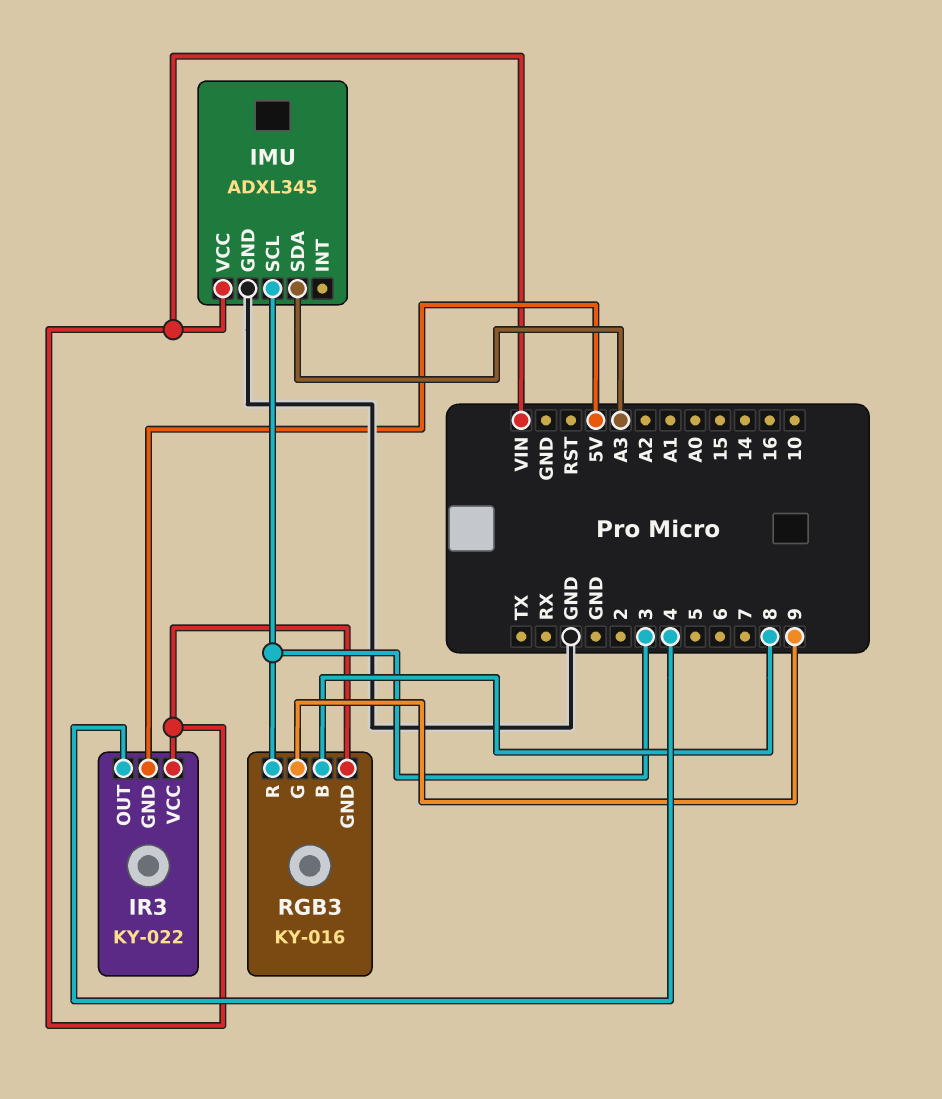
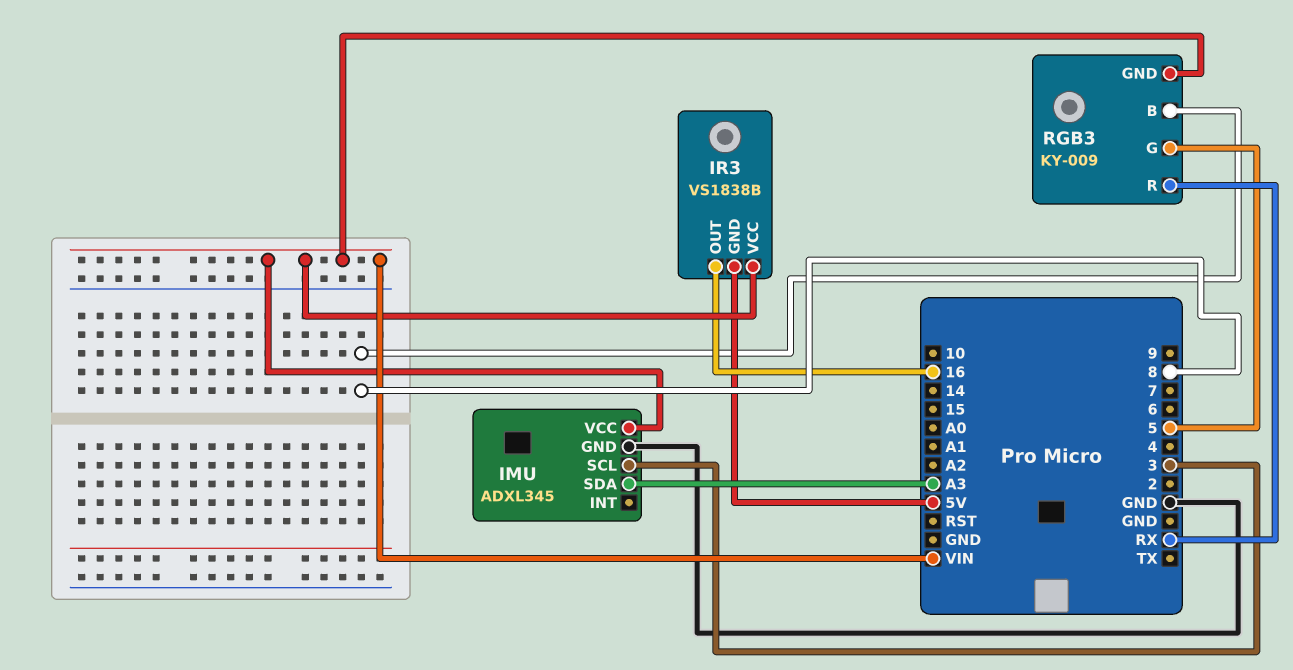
IR3: KY-022 -> VS1838B
IR3 pin OUT: 4 -> 16
RGB3: KY-016 -> KY-009
RGB3 pin G: 9 -> 5
RGB3 pin R: 3 -> RX

